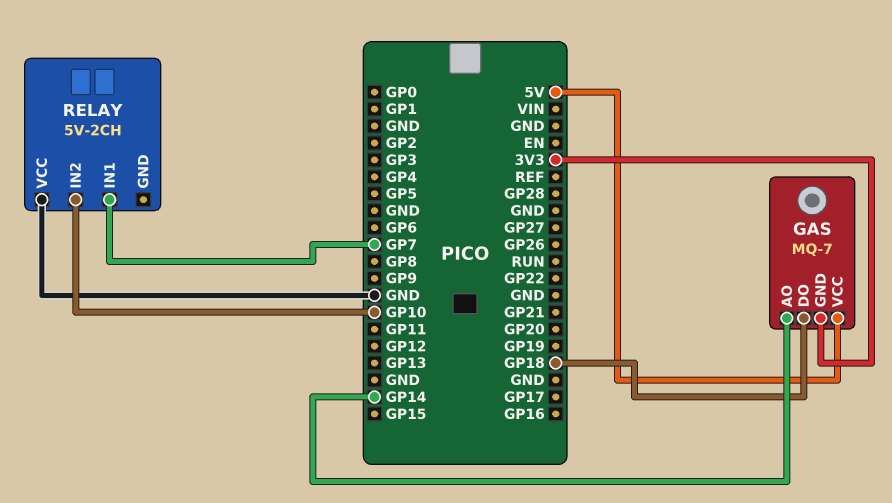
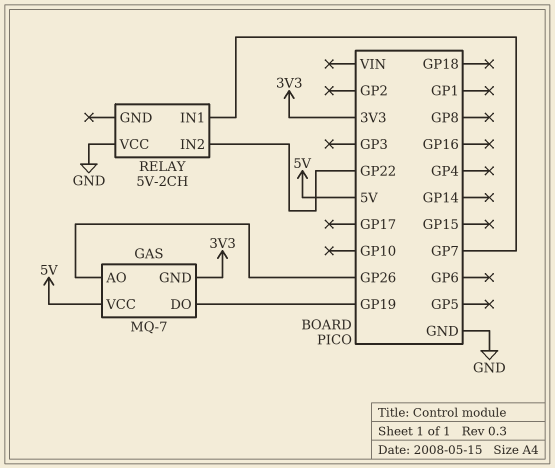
GAS pin AO: GP14 -> GP26
GAS pin DO: GP18 -> GP19
RELAY pin IN2: GP10 -> GP22

